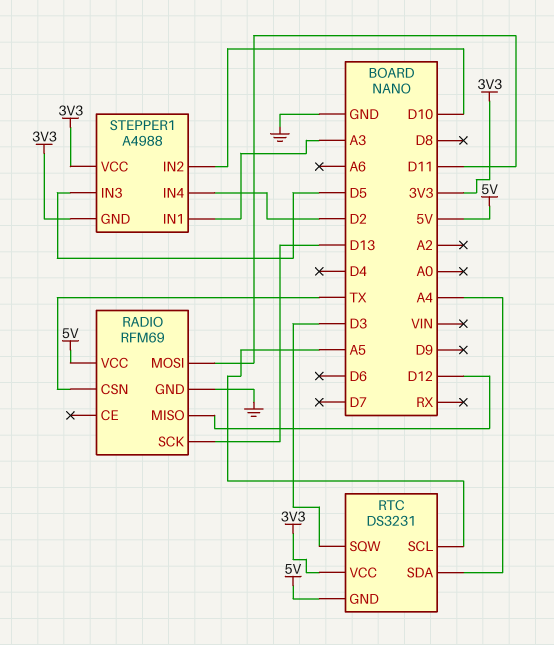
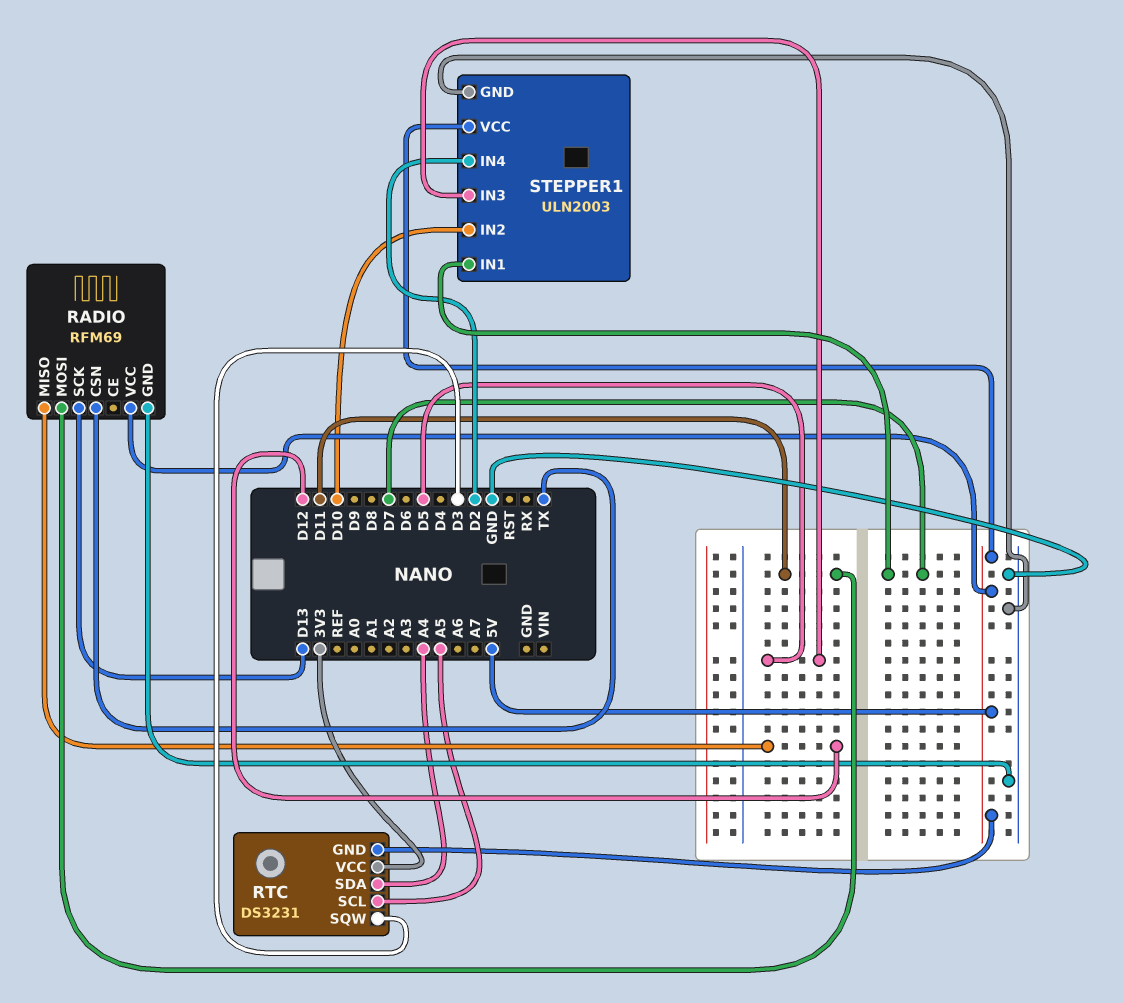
STEPPER1: A4988 -> ULN2003
STEPPER1 pin GND: 3V3 -> GND
STEPPER1 pin IN1: A3 -> D7
STEPPER1 pin VCC: 3V3 -> 5V

